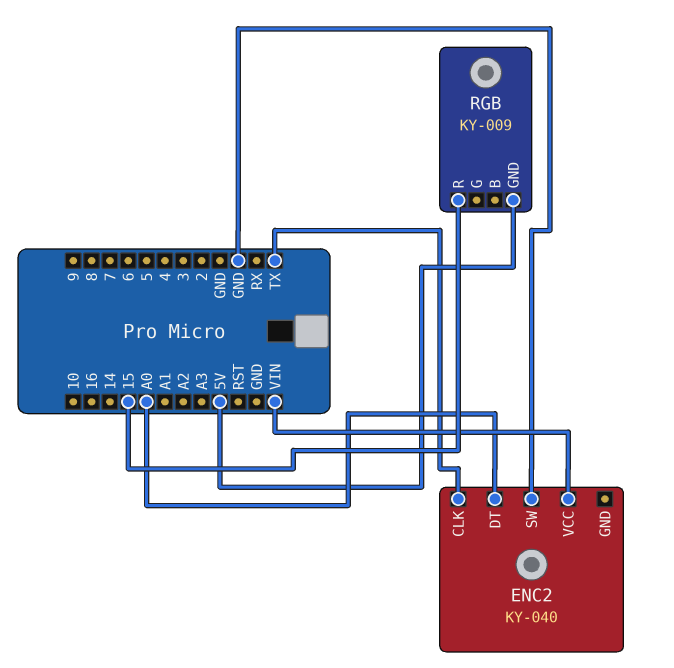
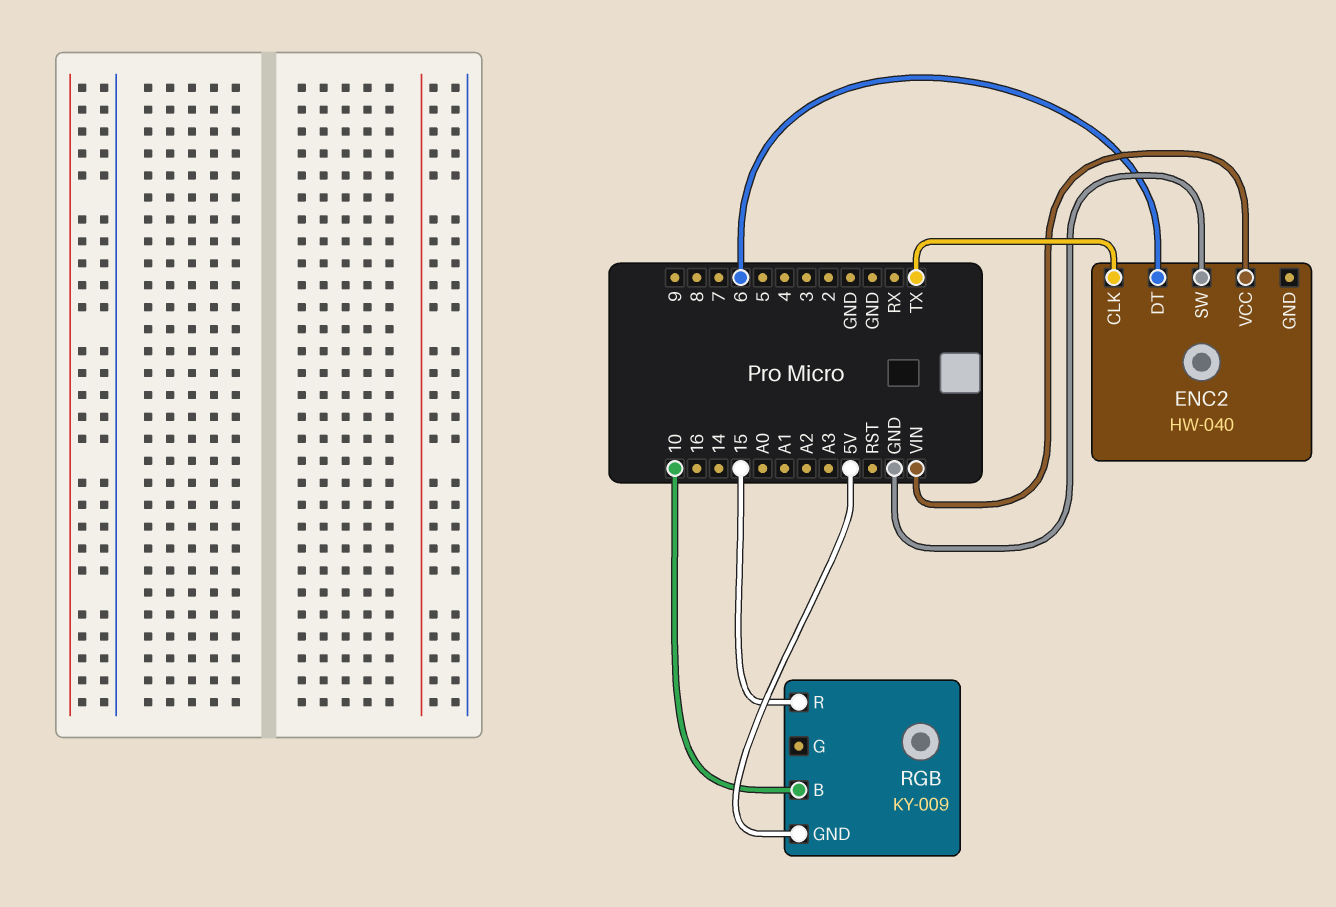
ENC2: KY-040 -> HW-040
ENC2 pin DT: A0 -> 6
RGB pin B: none -> 10

